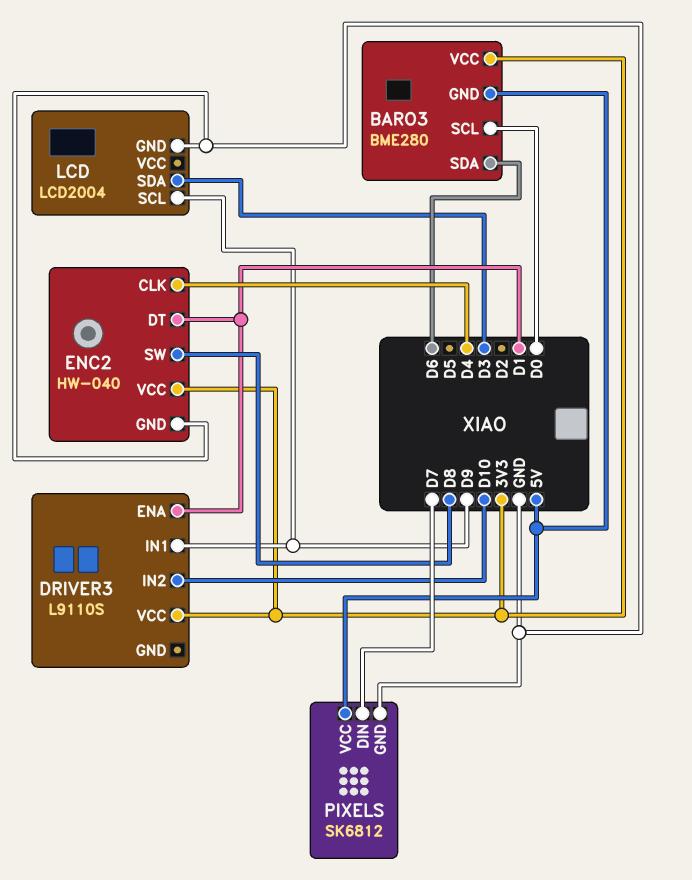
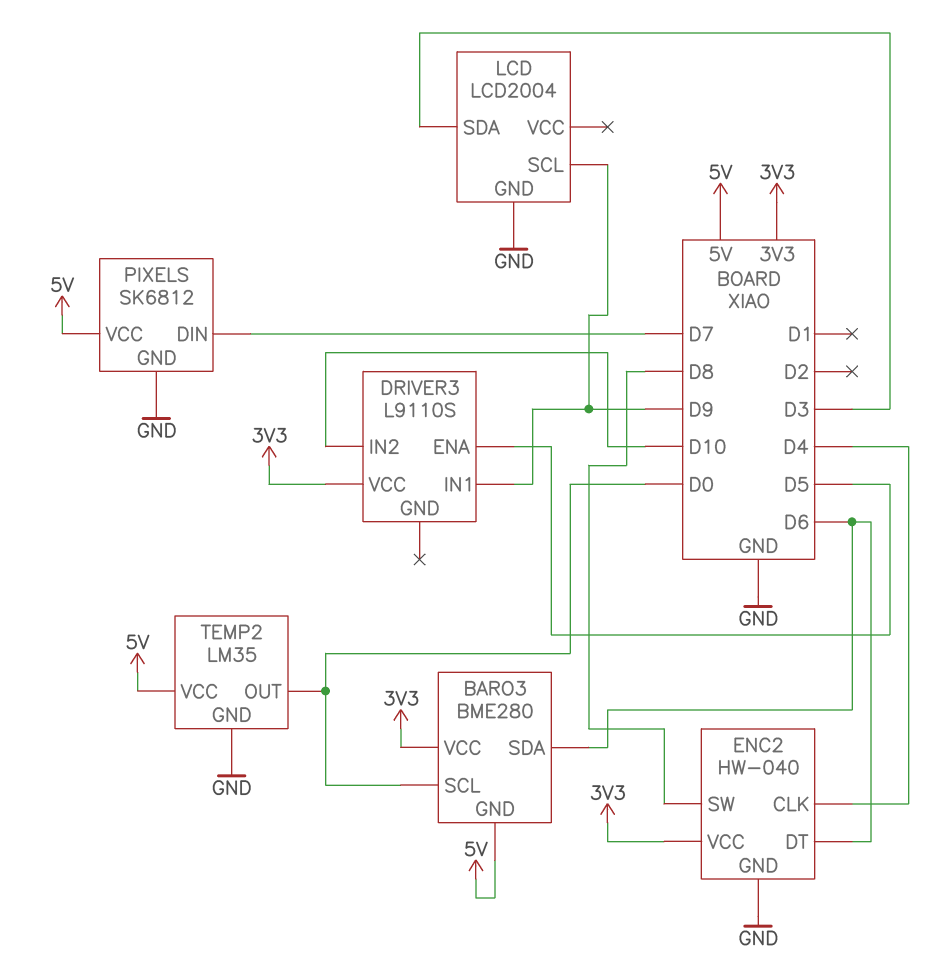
DRIVER3 pin ENA: D1 -> D5
ENC2 pin DT: D1 -> D6
TEMP2: none -> LM35
TEMP2 pin GND: none -> GND
TEMP2 pin OUT: none -> D0
TEMP2 pin VCC: none -> 5V

